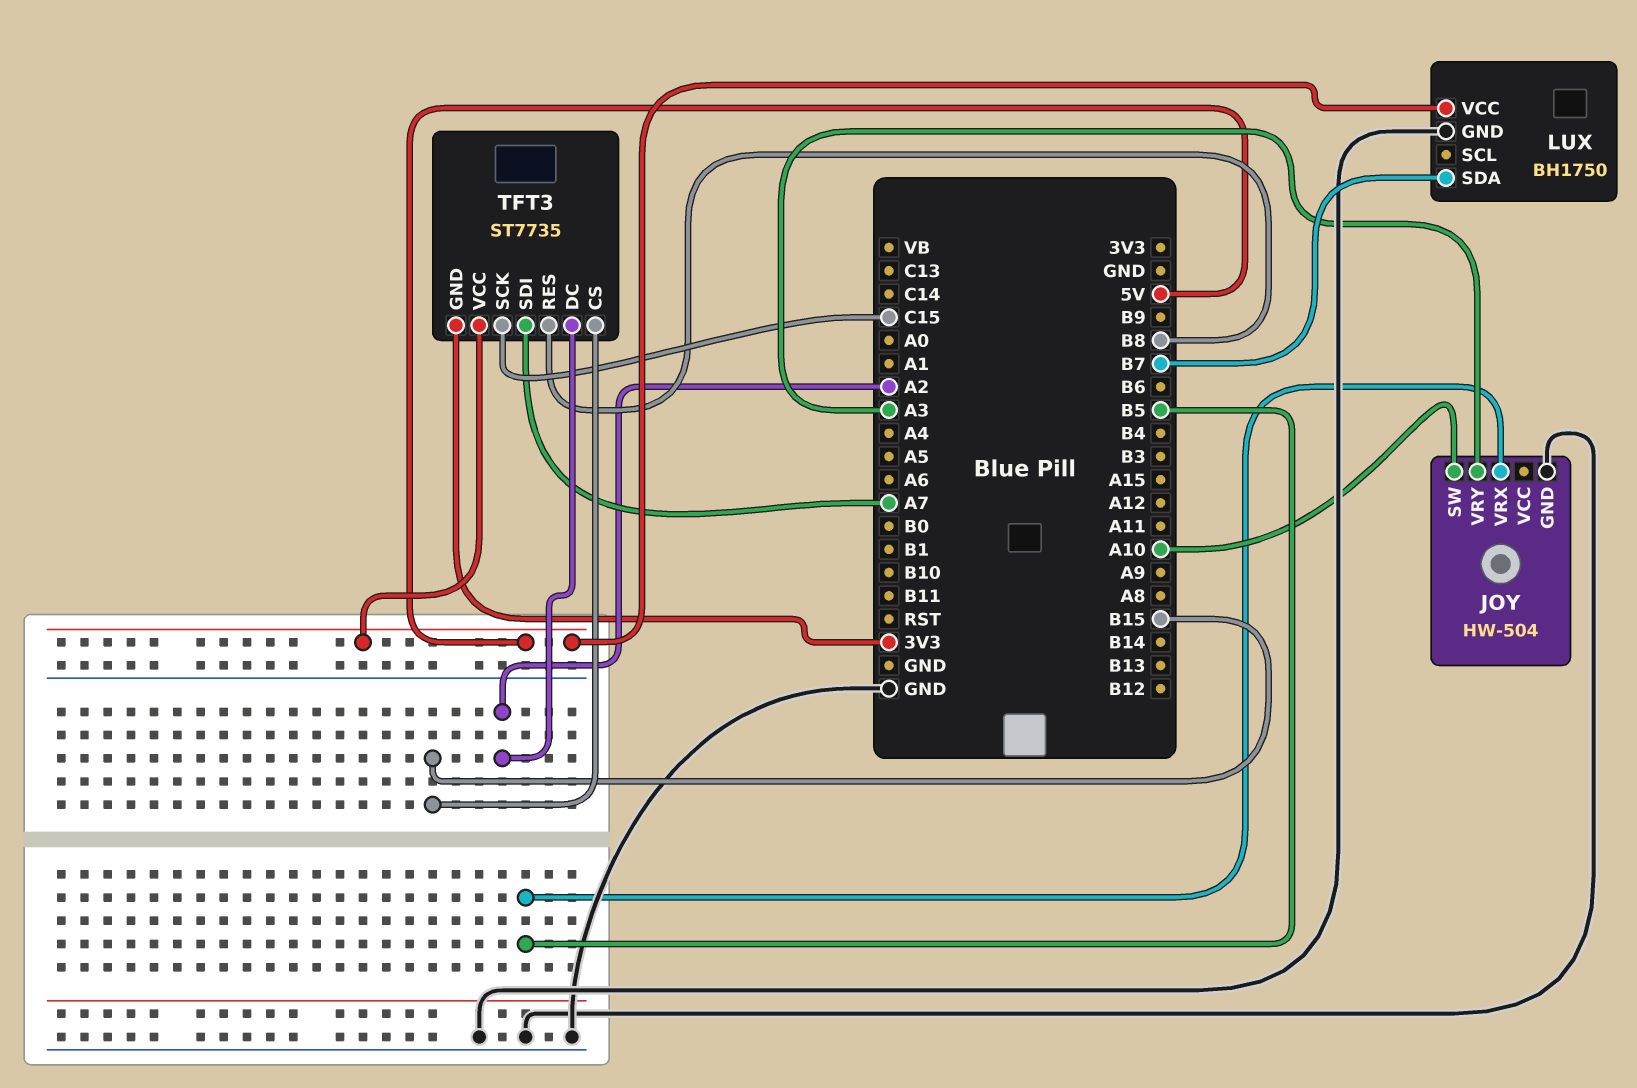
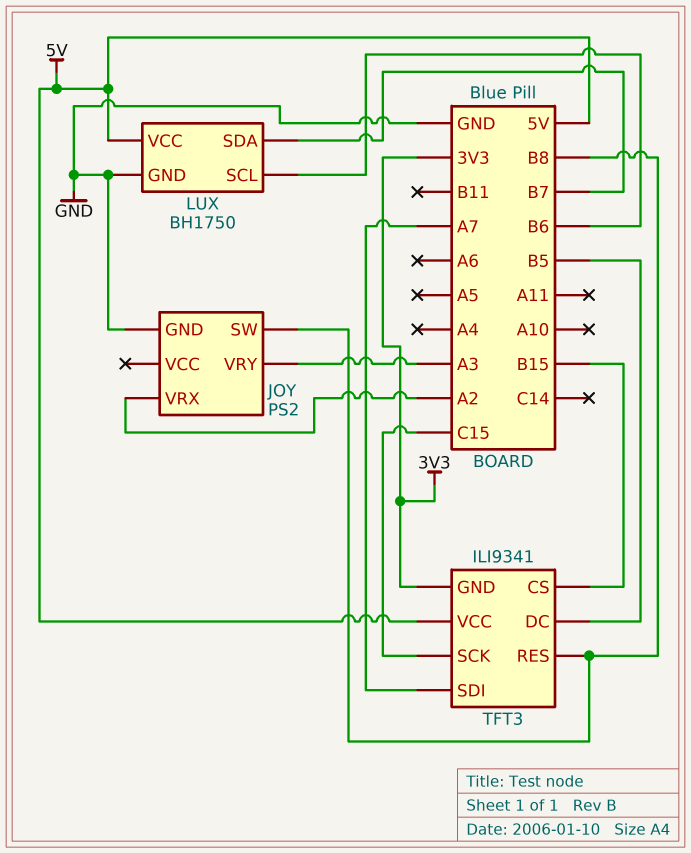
JOY: HW-504 -> PS2
JOY pin SW: A10 -> B8
JOY pin VRX: B5 -> A2
LUX pin SCL: none -> B6
TFT3: ST7735 -> ILI9341
TFT3 pin DC: A2 -> B5

